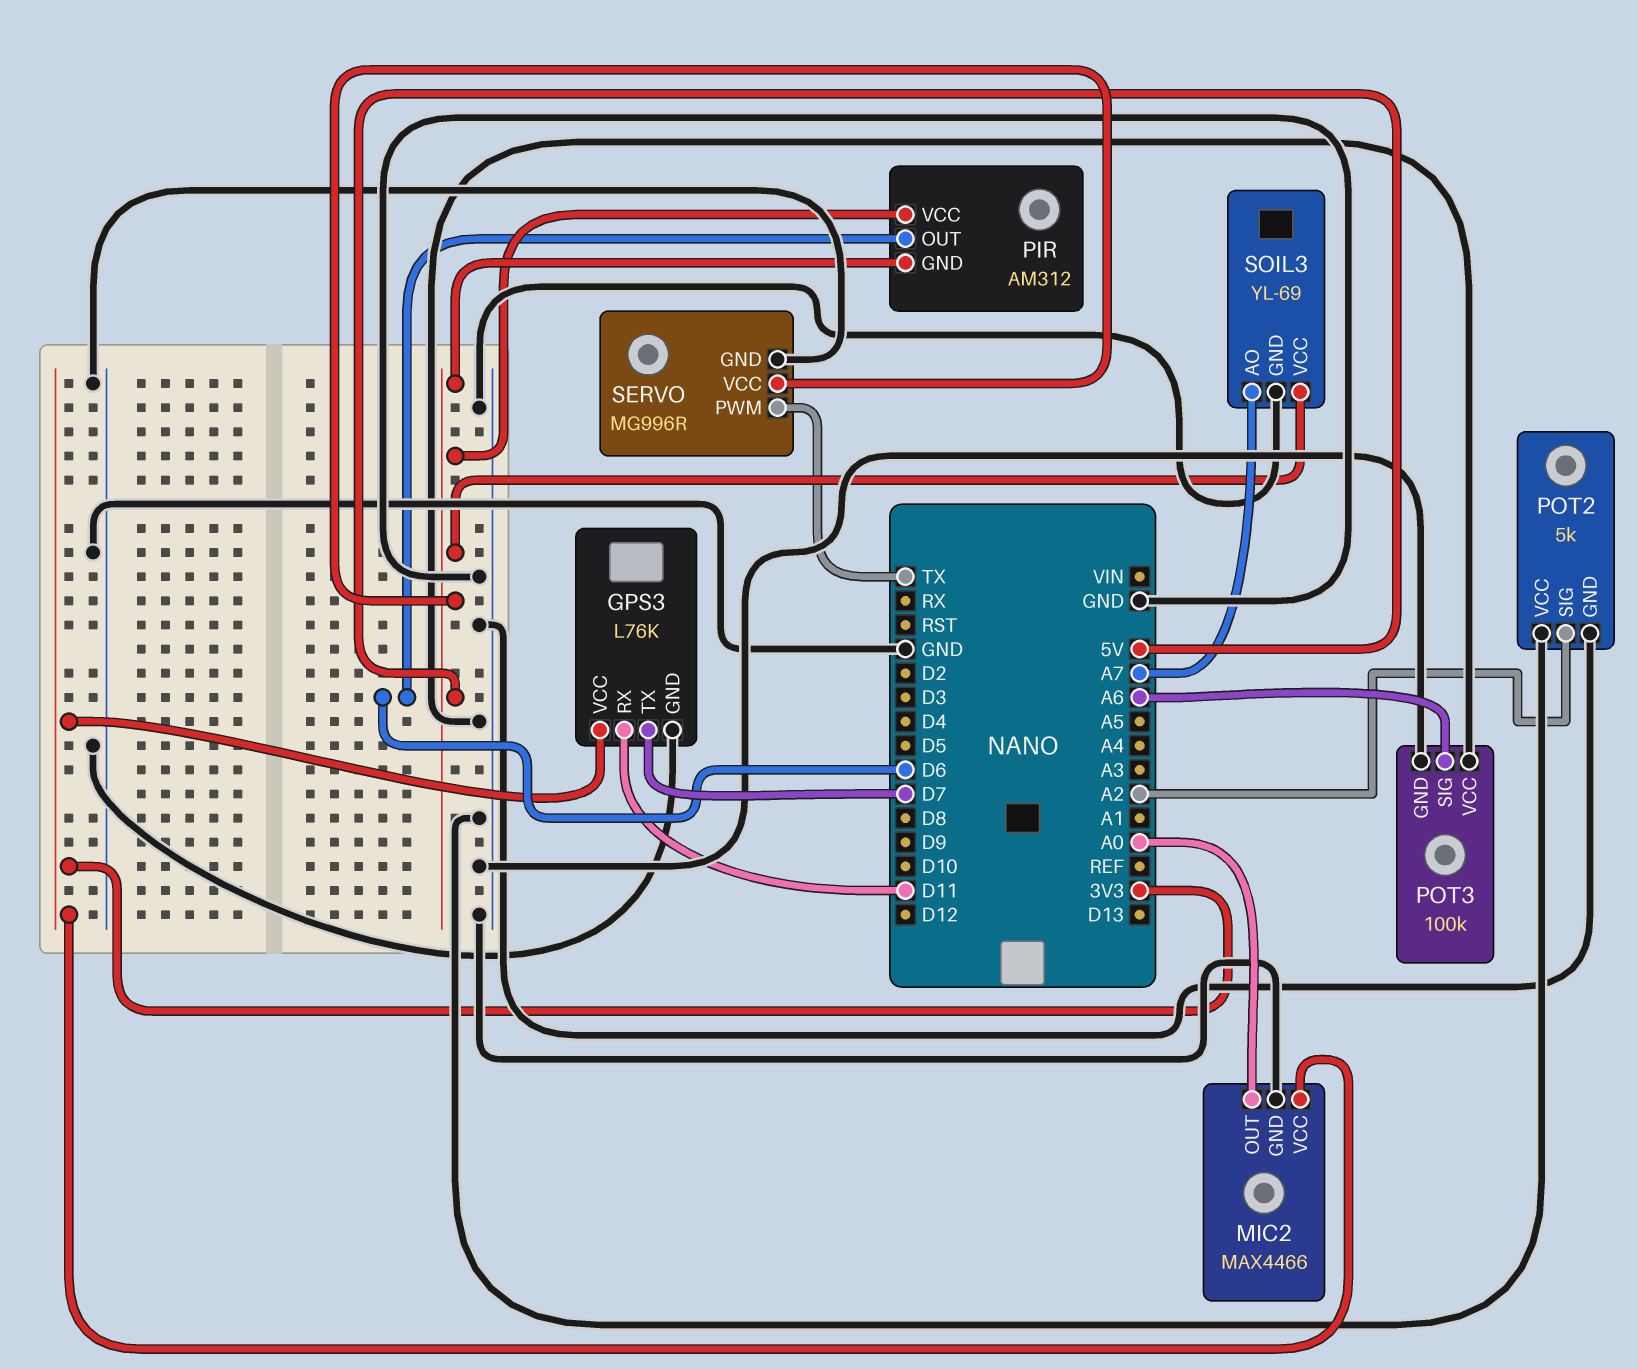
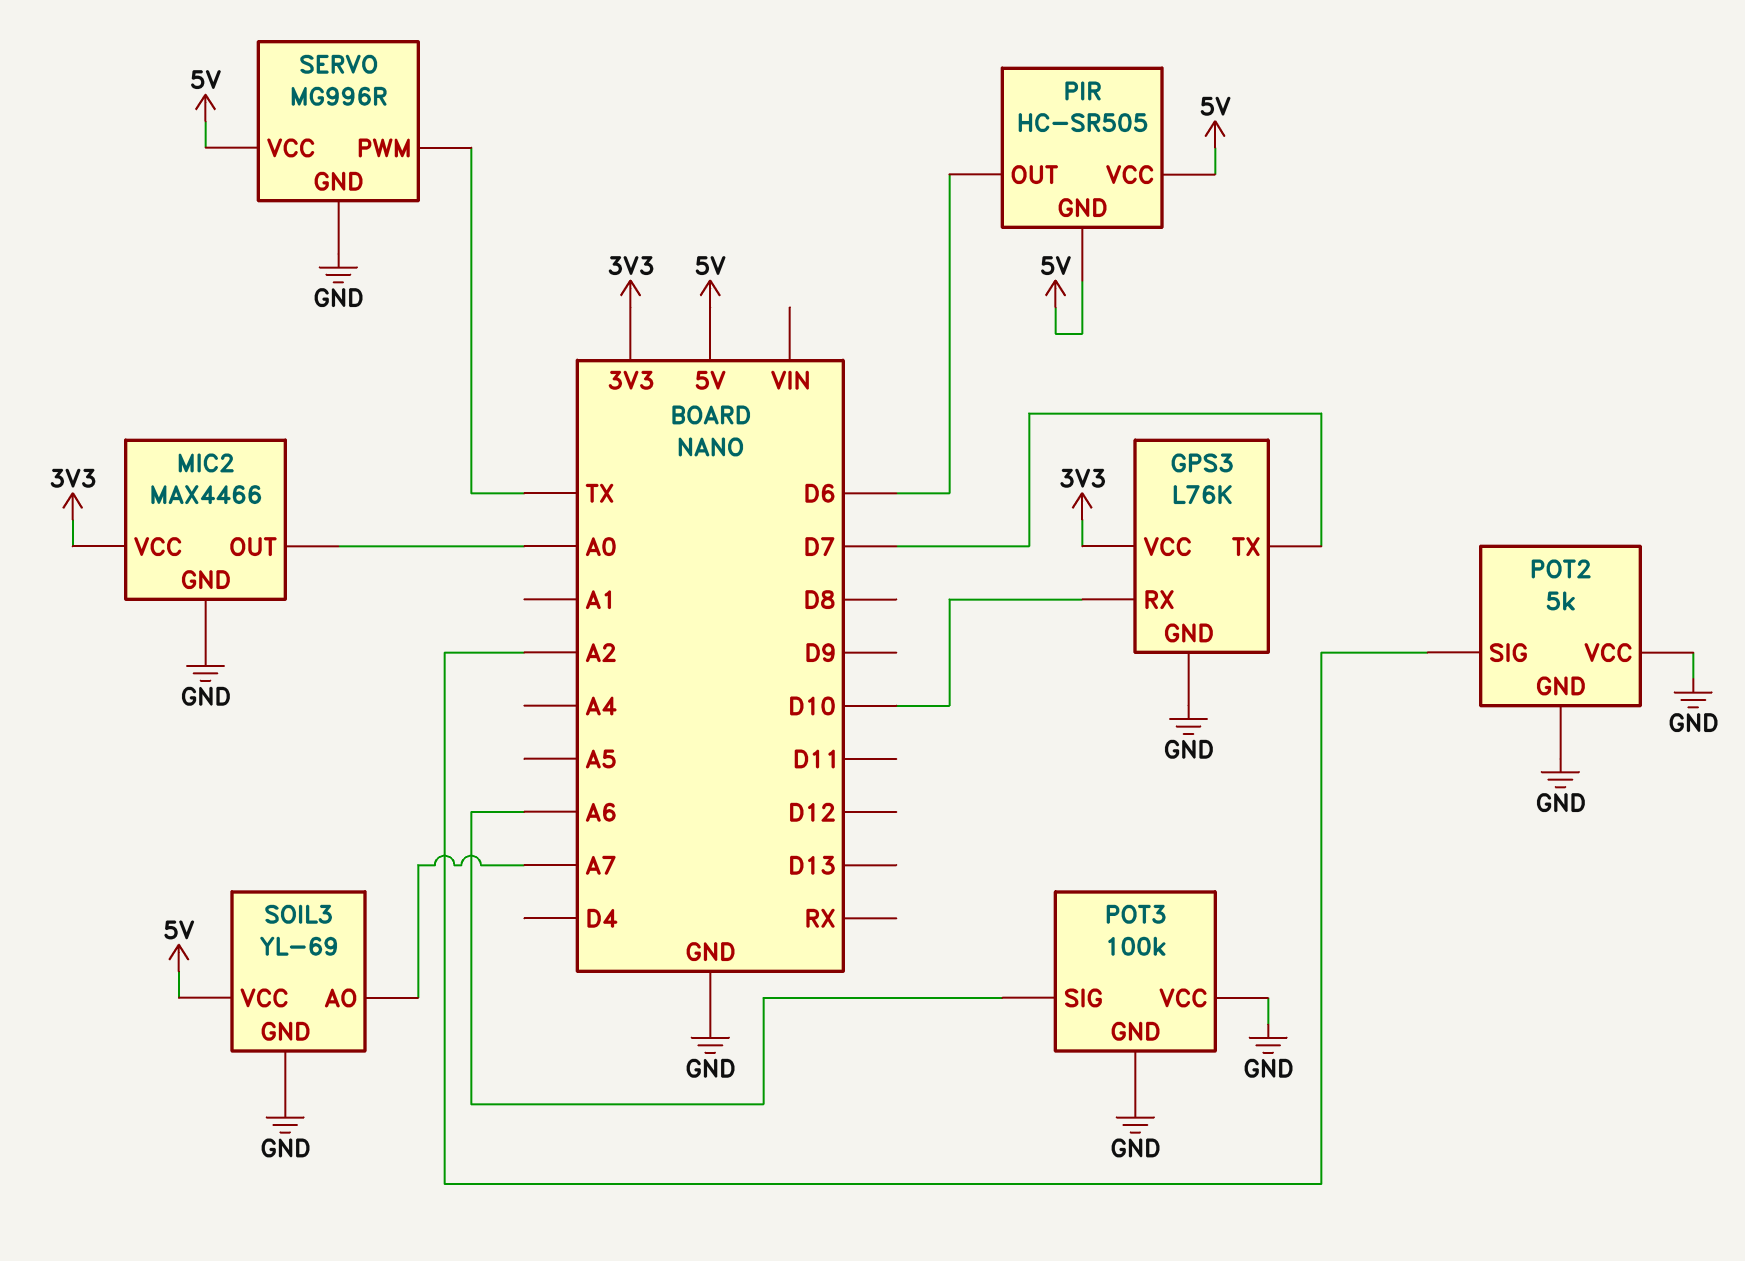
GPS3 pin RX: D11 -> D10
PIR: AM312 -> HC-SR505

